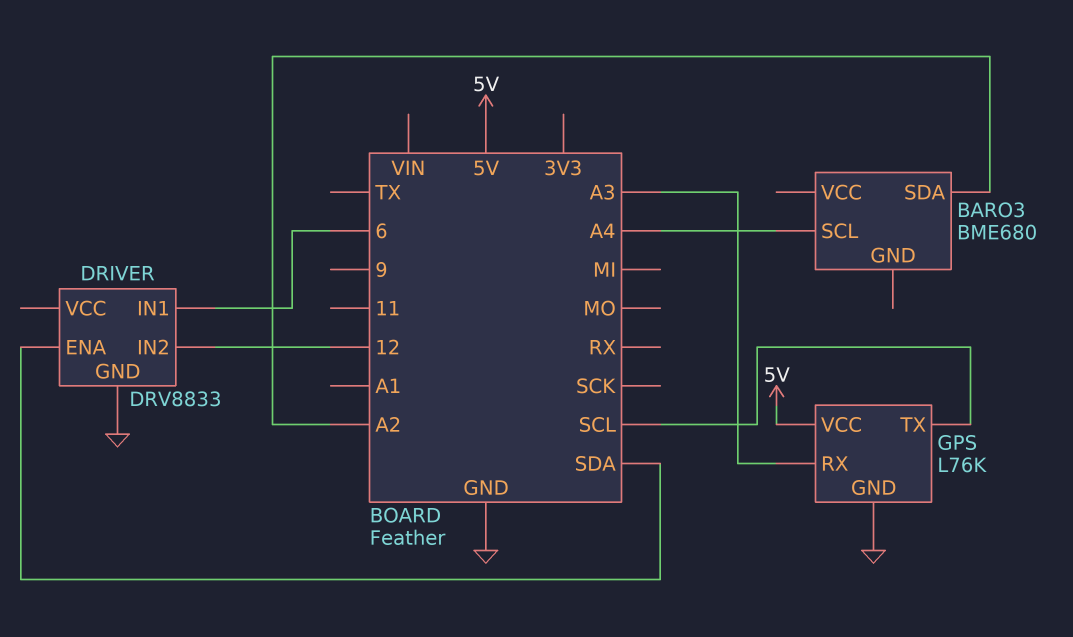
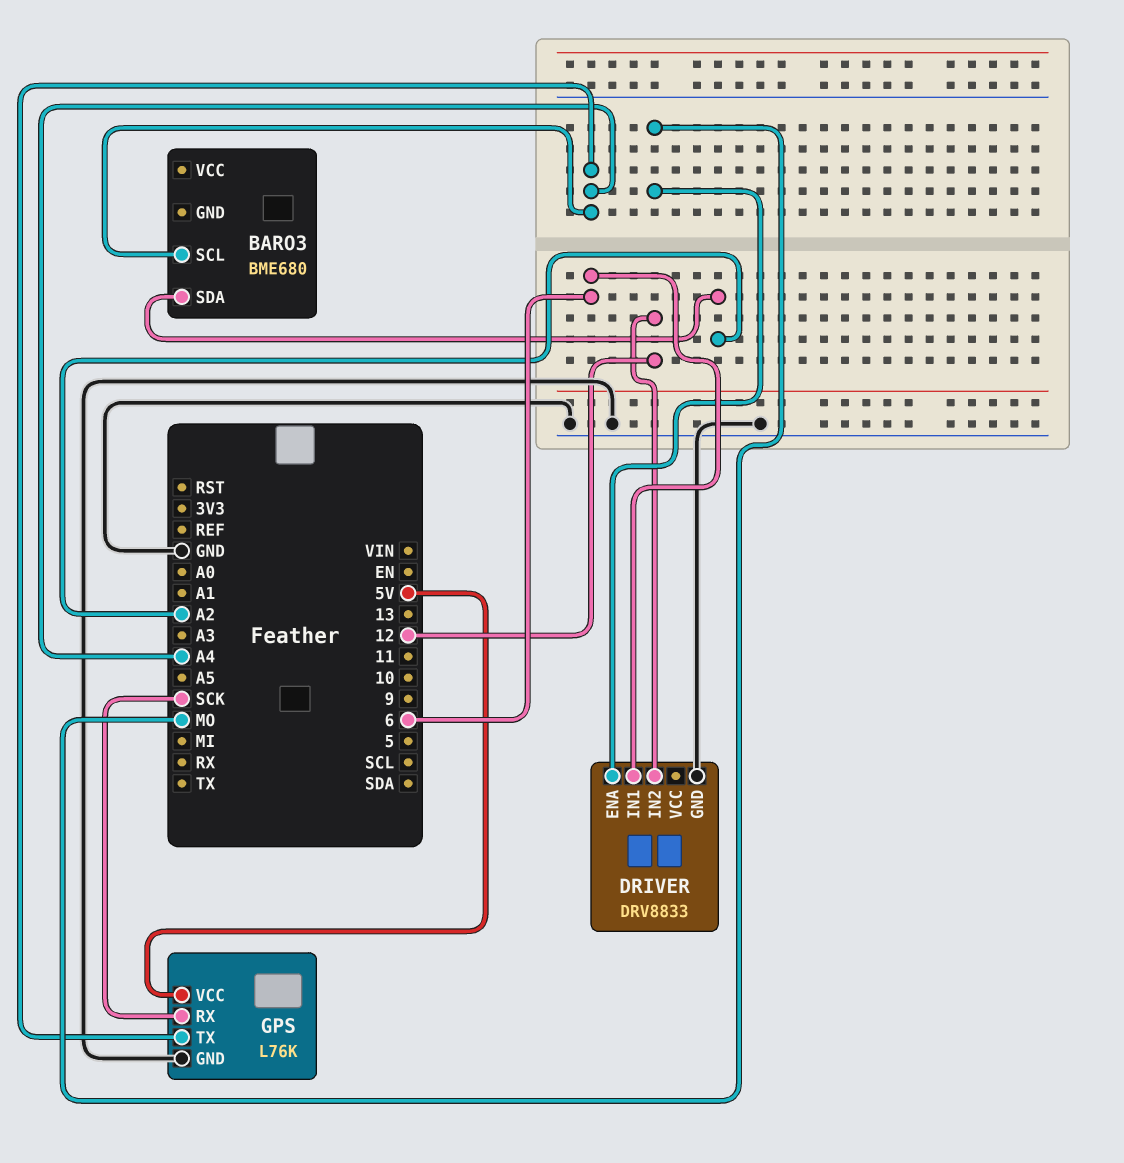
DRIVER pin ENA: SDA -> MO
GPS pin RX: A3 -> SCK
GPS pin TX: SCL -> A4

